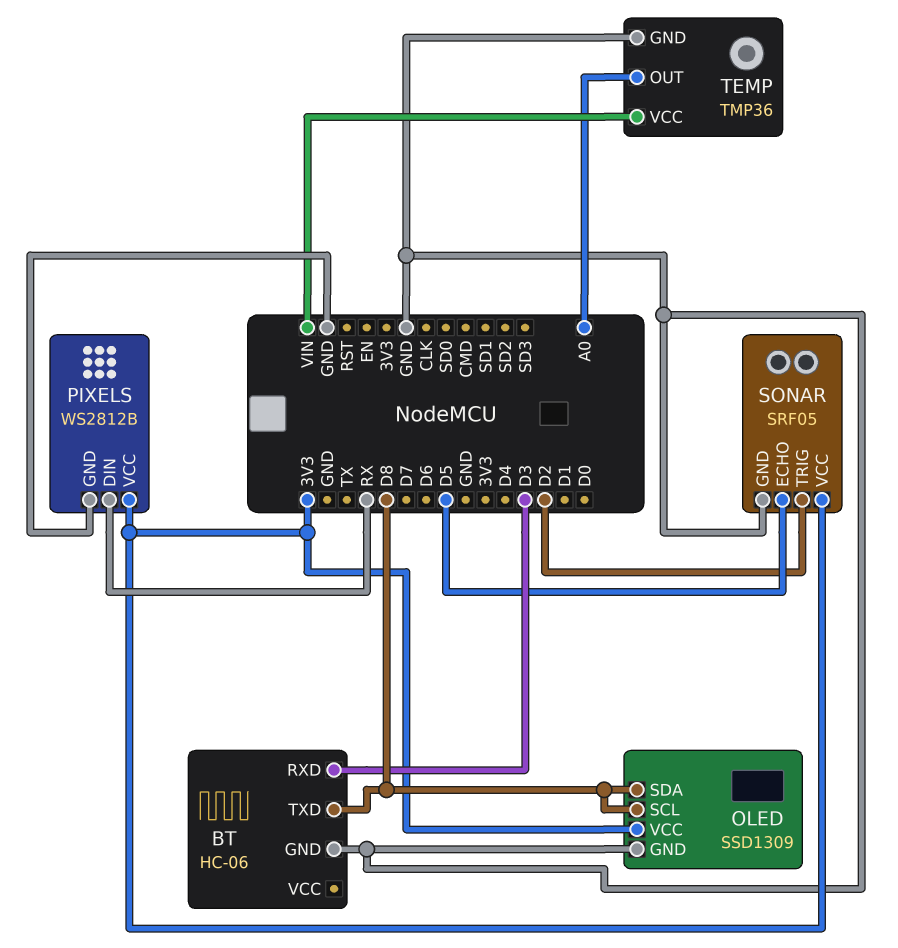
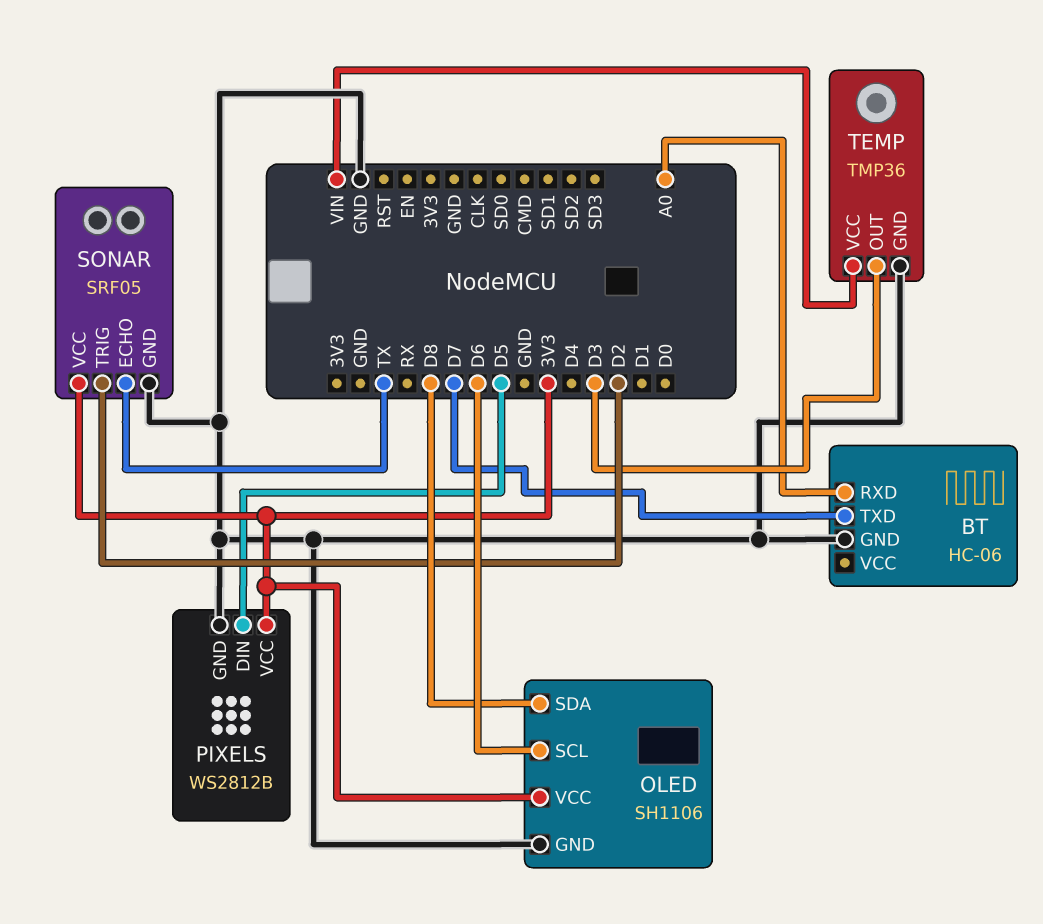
BT pin RXD: D3 -> A0
BT pin TXD: D8 -> D7
OLED: SSD1309 -> SH1106
OLED pin SCL: D8 -> D6
PIXELS pin DIN: RX -> D5
SONAR pin ECHO: D5 -> TX
TEMP pin OUT: A0 -> D3

